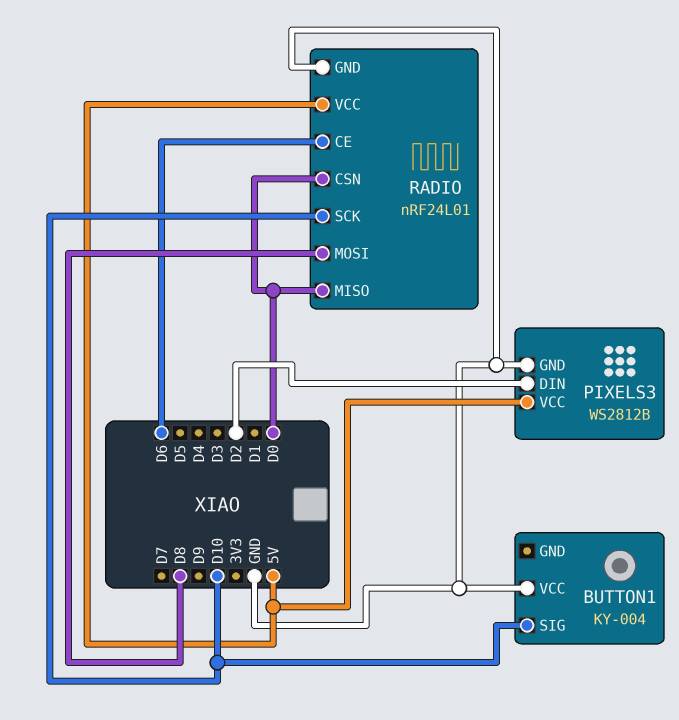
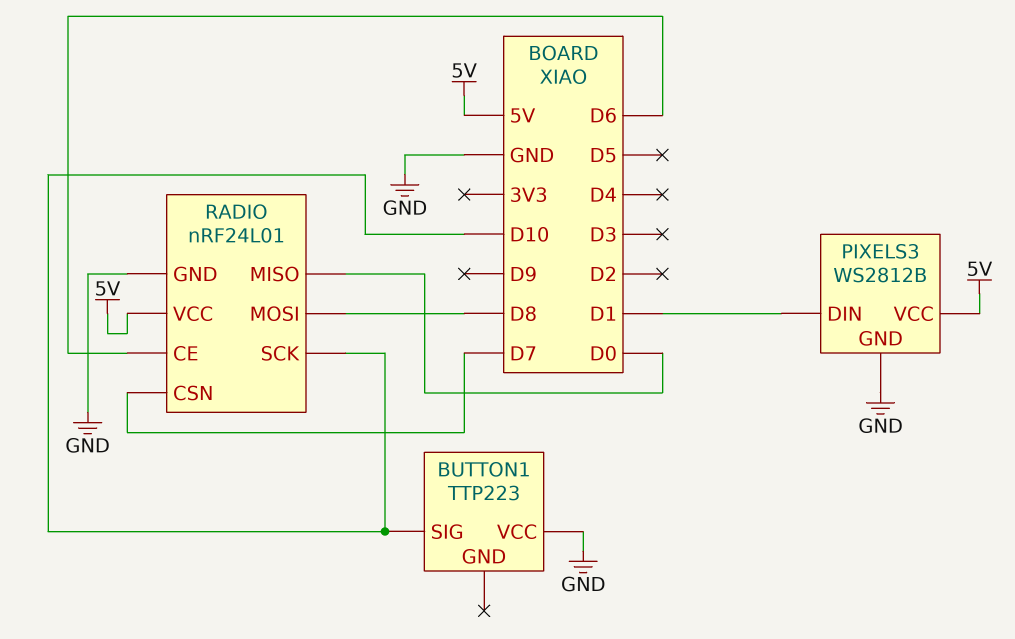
BUTTON1: KY-004 -> TTP223
PIXELS3 pin DIN: D2 -> D1
RADIO pin CSN: D0 -> D7

